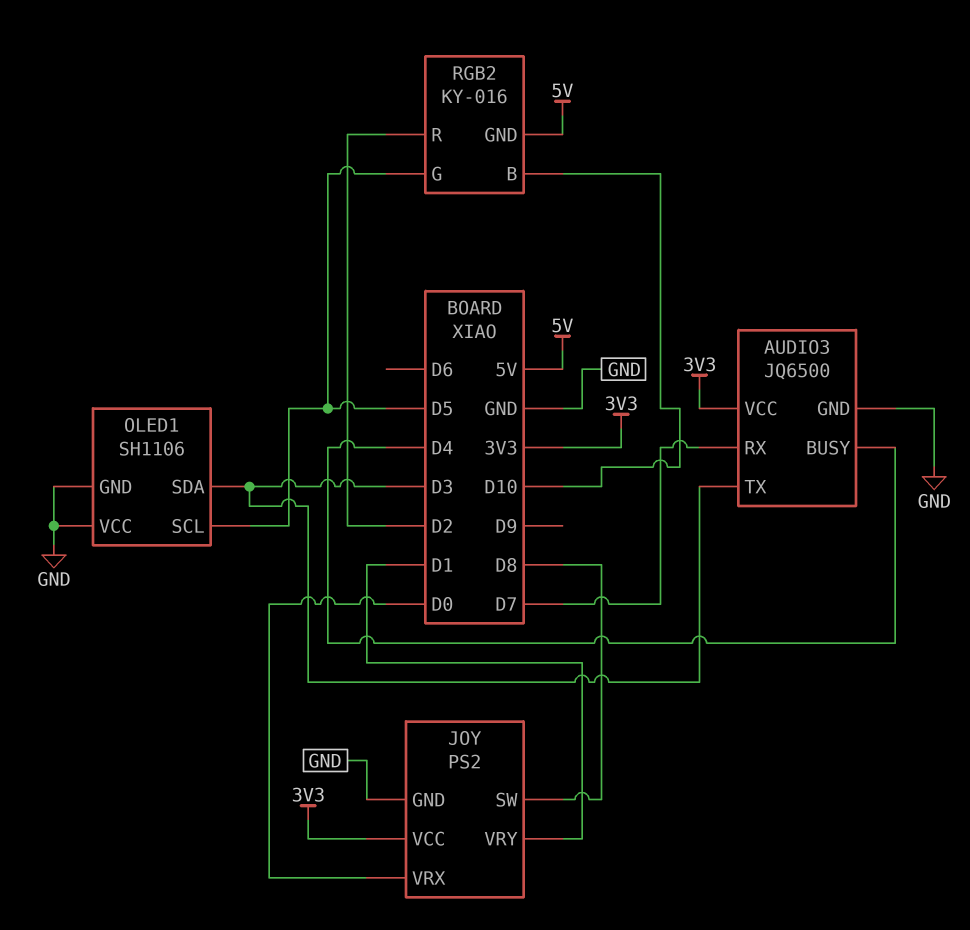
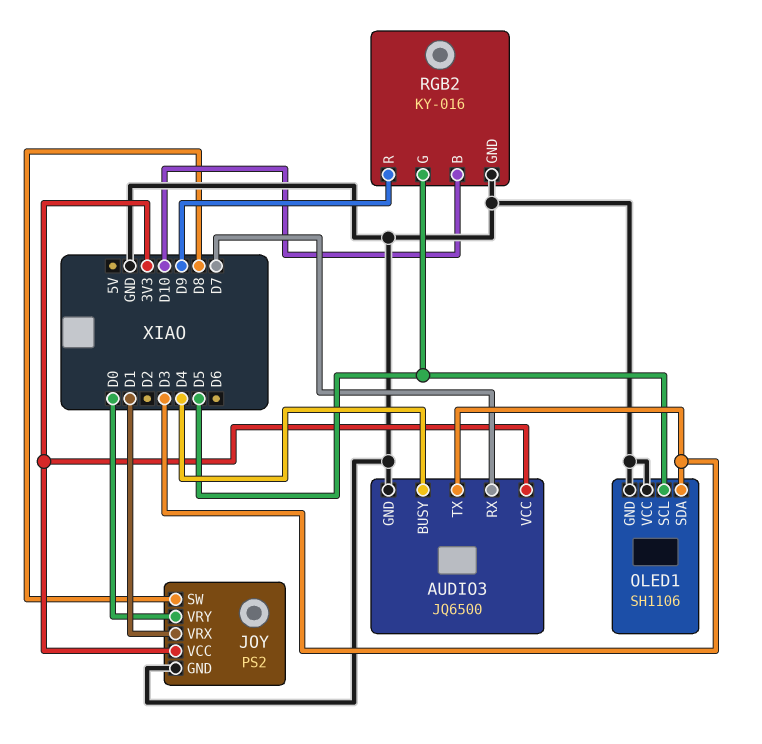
JOY pin VRX: D0 -> D1
JOY pin VRY: D1 -> D0
RGB2 pin GND: 5V -> GND
RGB2 pin R: D2 -> D9

